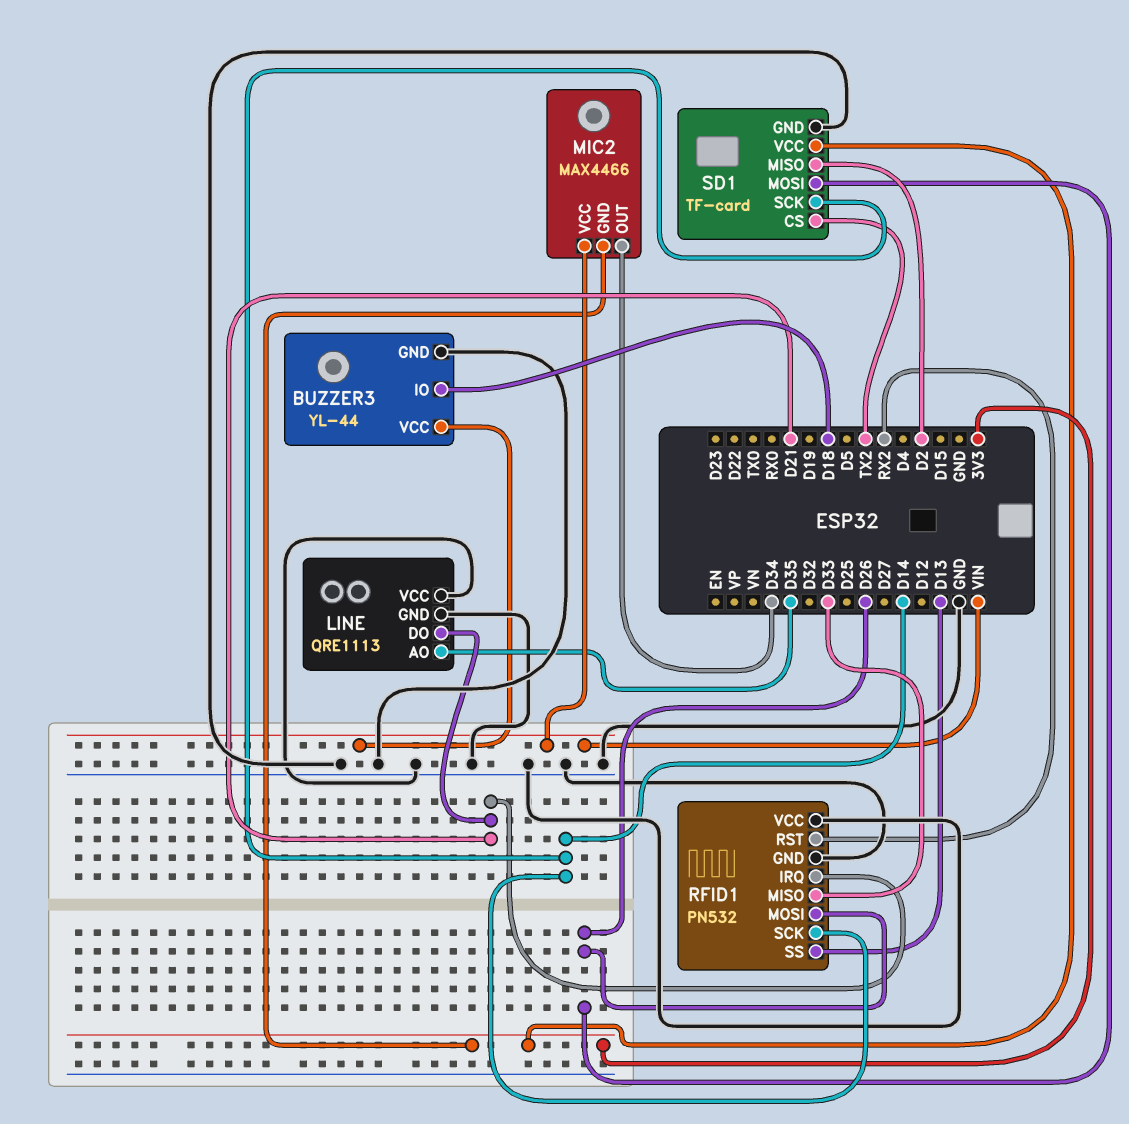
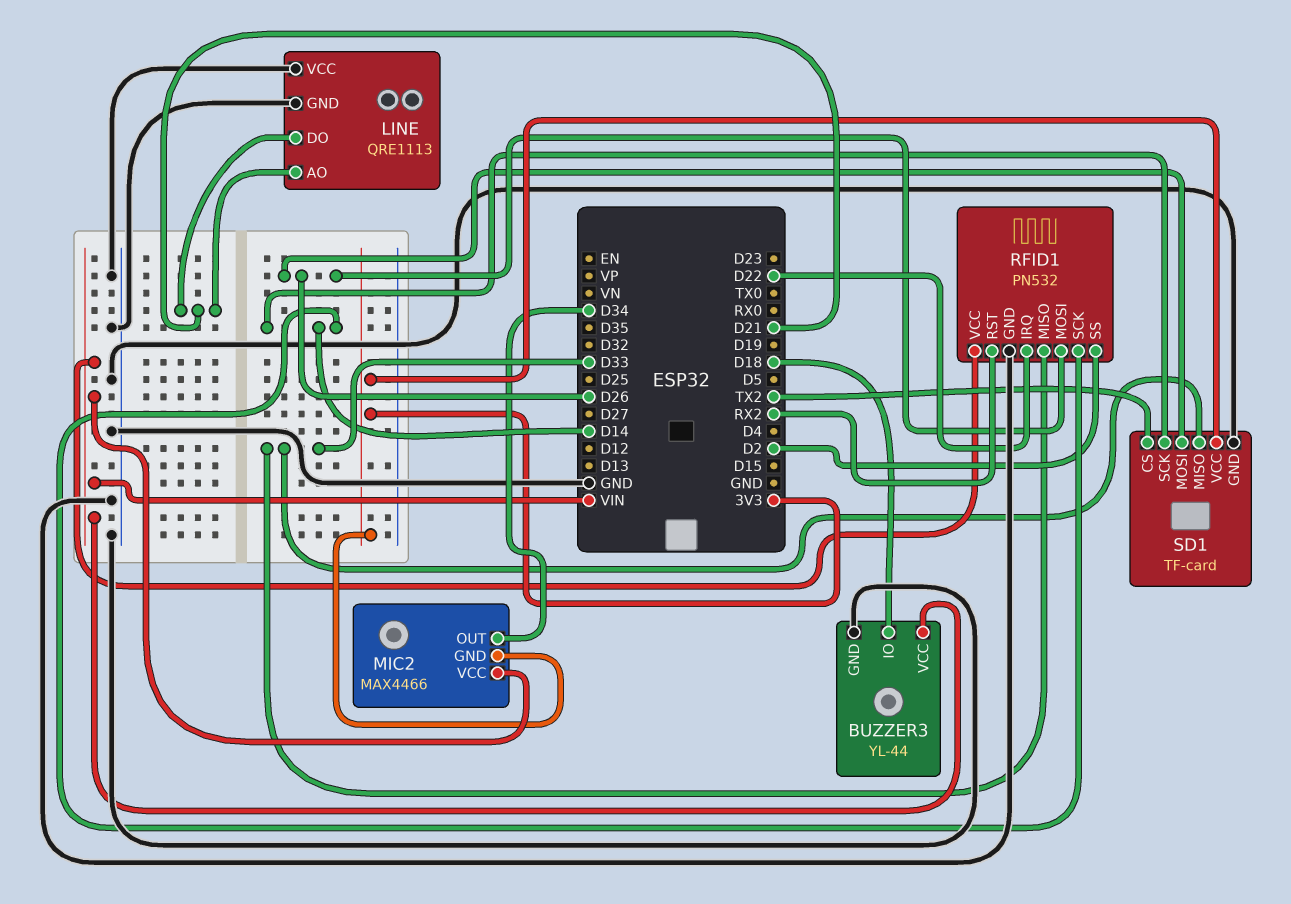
LINE pin AO: D35 -> D21
RFID1 pin IRQ: D21 -> D22
RFID1 pin SS: D13 -> D2
RFID1 pin VCC: GND -> VIN
SD1 pin MISO: D2 -> D33

